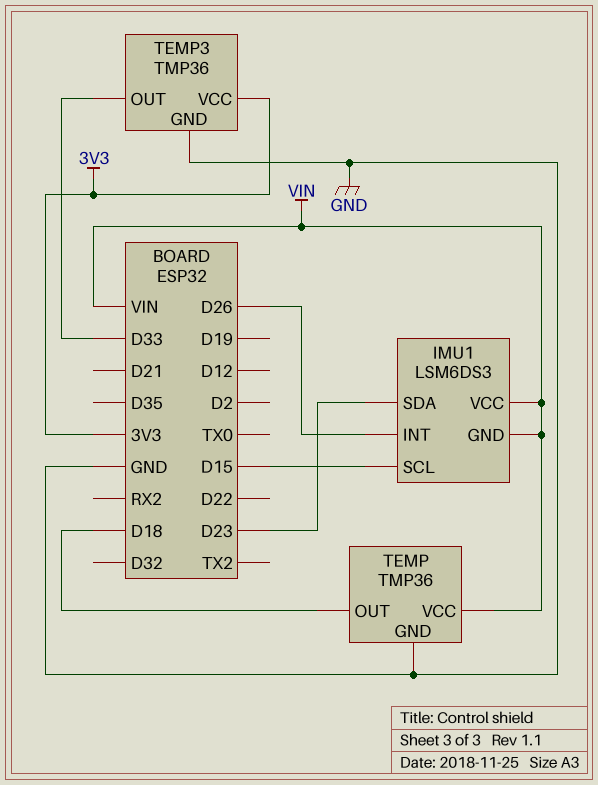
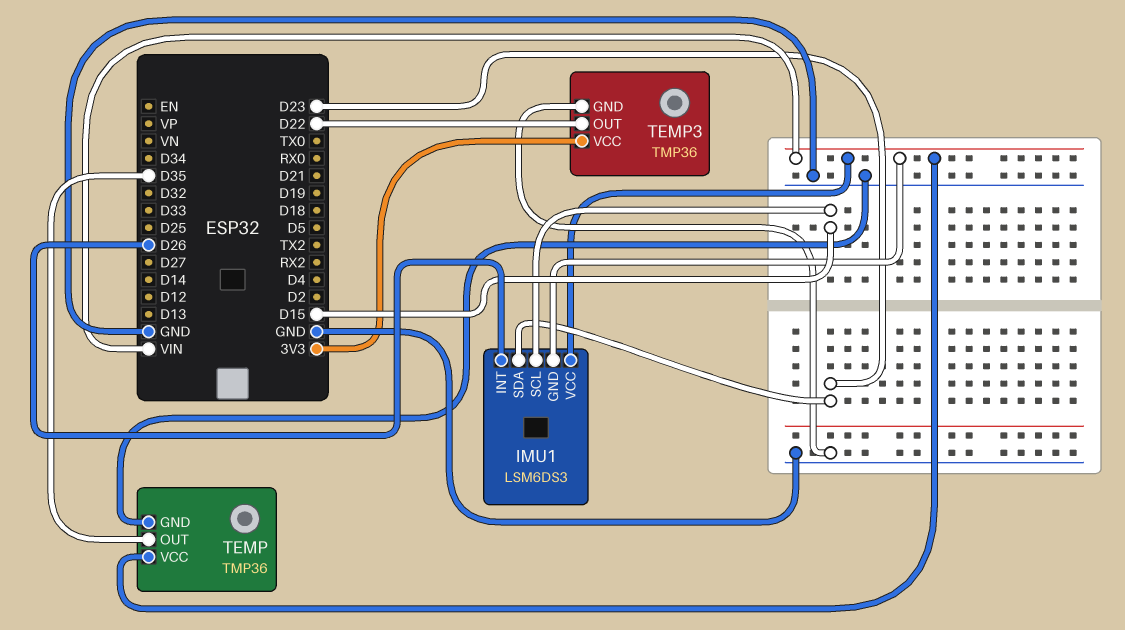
TEMP pin OUT: D18 -> D35
TEMP3 pin OUT: D33 -> D22

